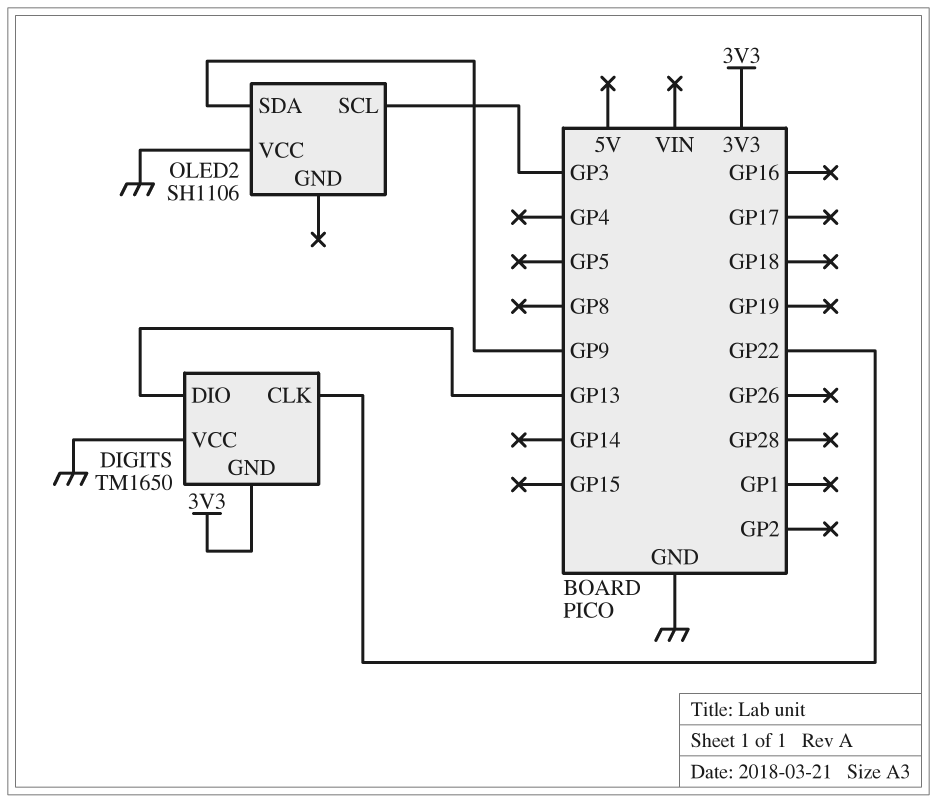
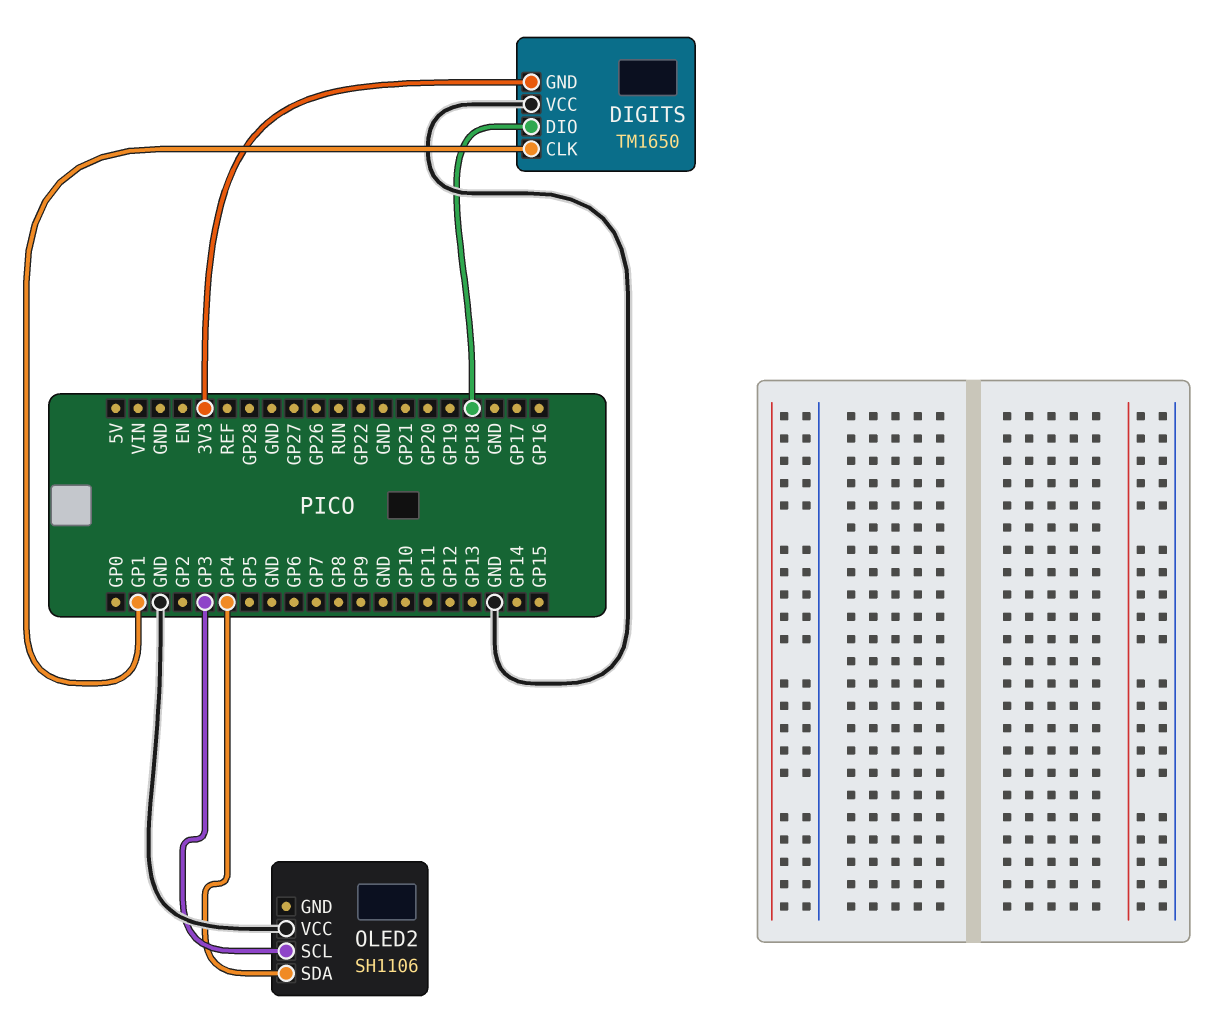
DIGITS pin CLK: GP22 -> GP1
DIGITS pin DIO: GP13 -> GP18
OLED2 pin SDA: GP9 -> GP4

